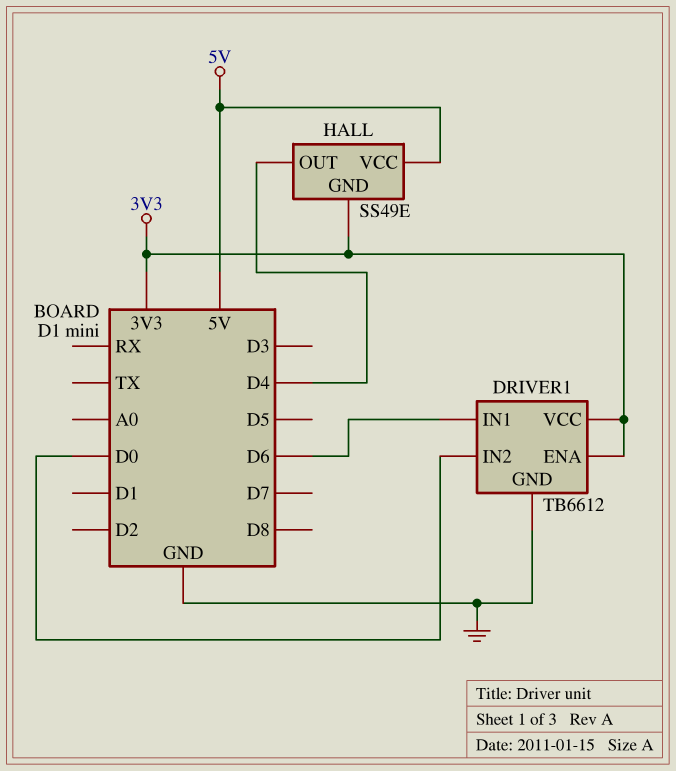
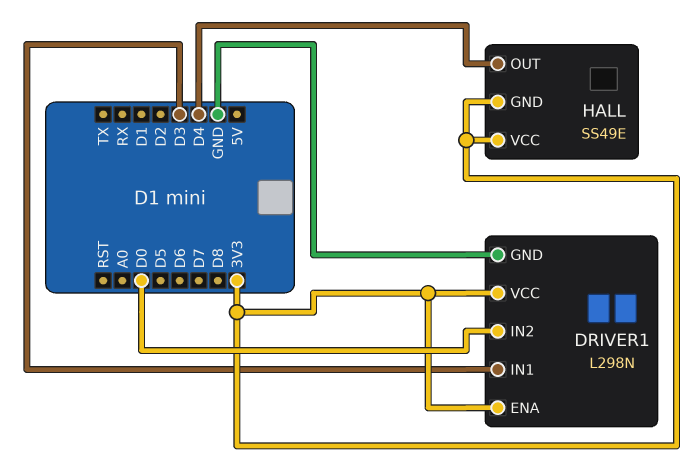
DRIVER1: TB6612 -> L298N
DRIVER1 pin IN1: D6 -> D3
HALL pin VCC: 5V -> 3V3

